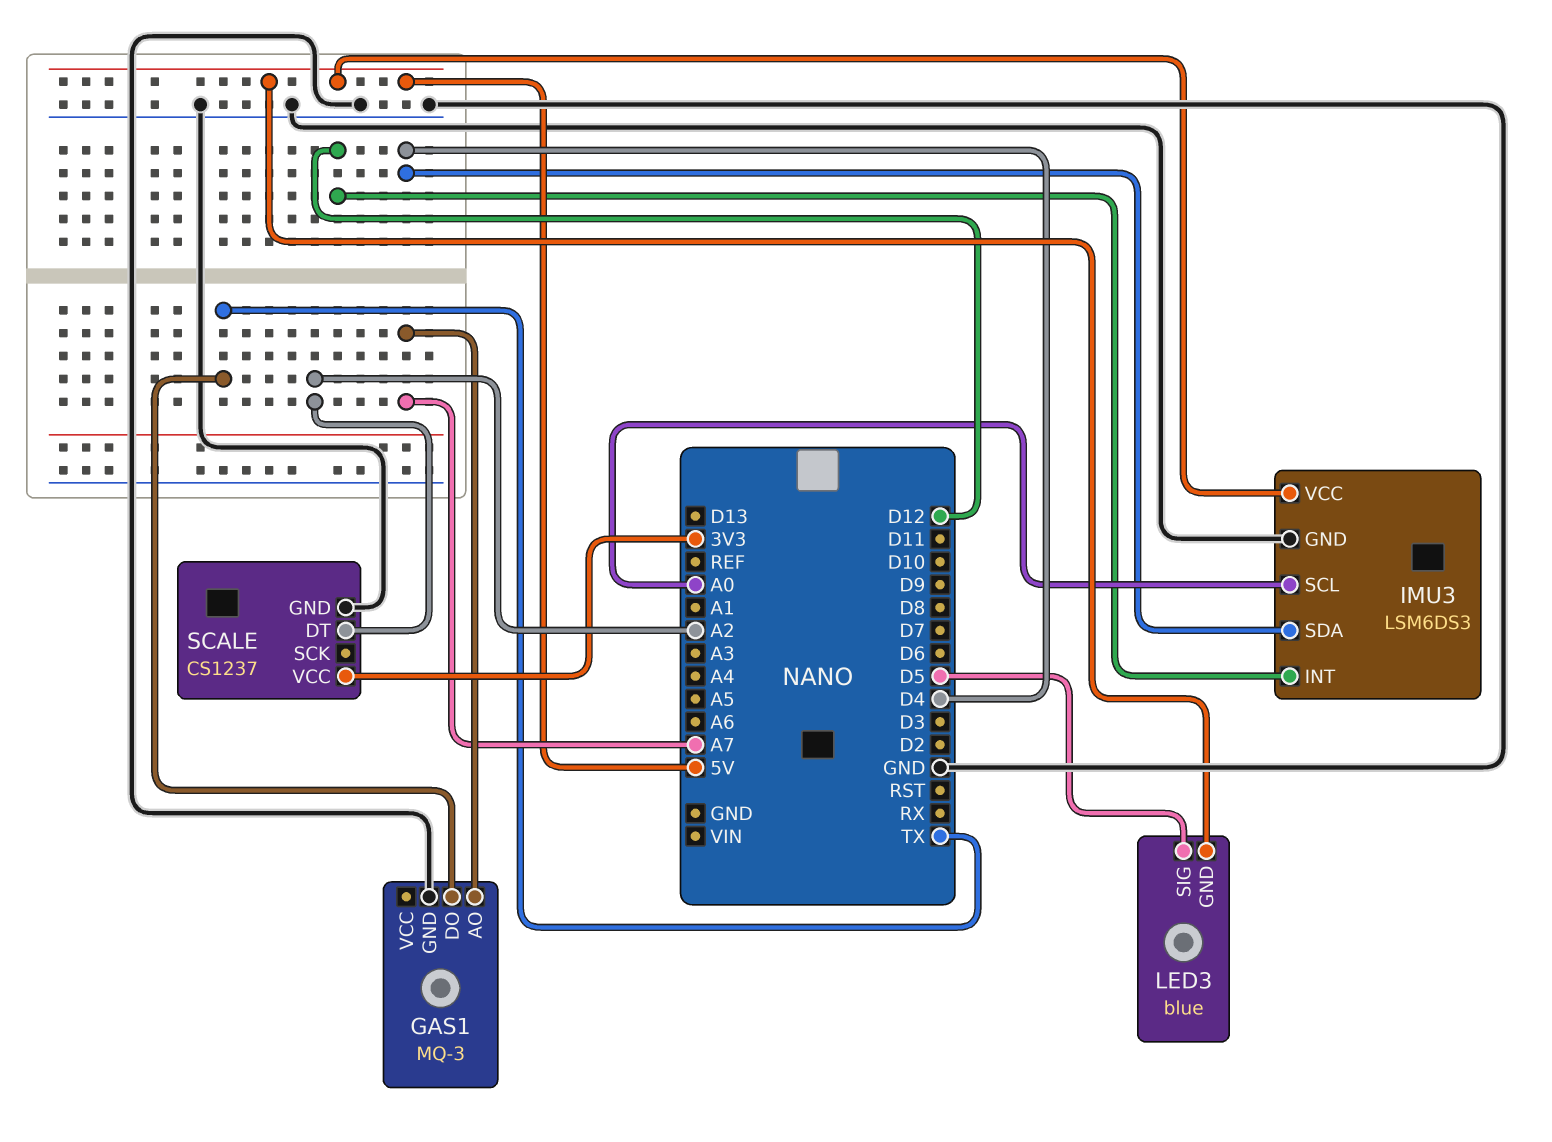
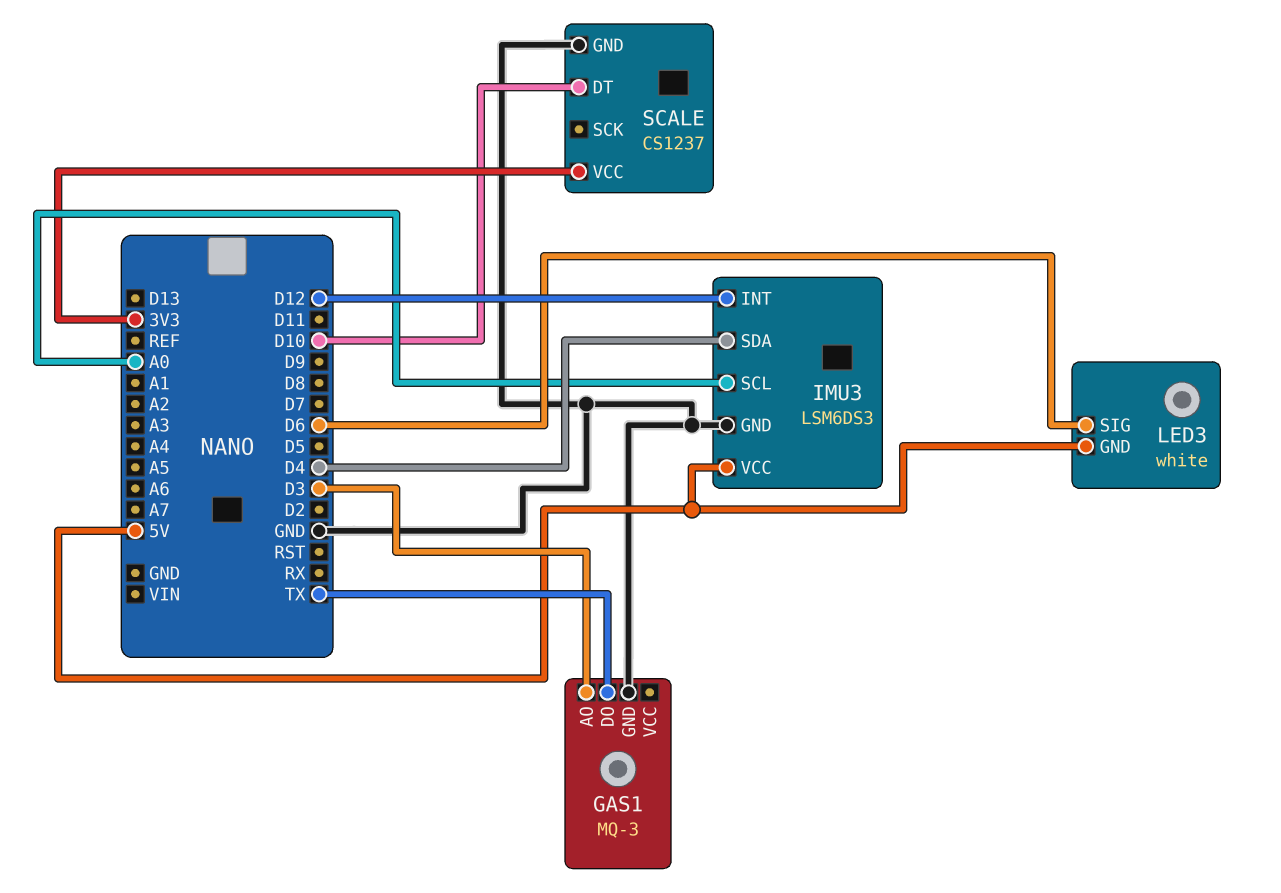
GAS1 pin AO: A7 -> D3
LED3: blue -> white
LED3 pin SIG: D5 -> D6
SCALE pin DT: A2 -> D10

